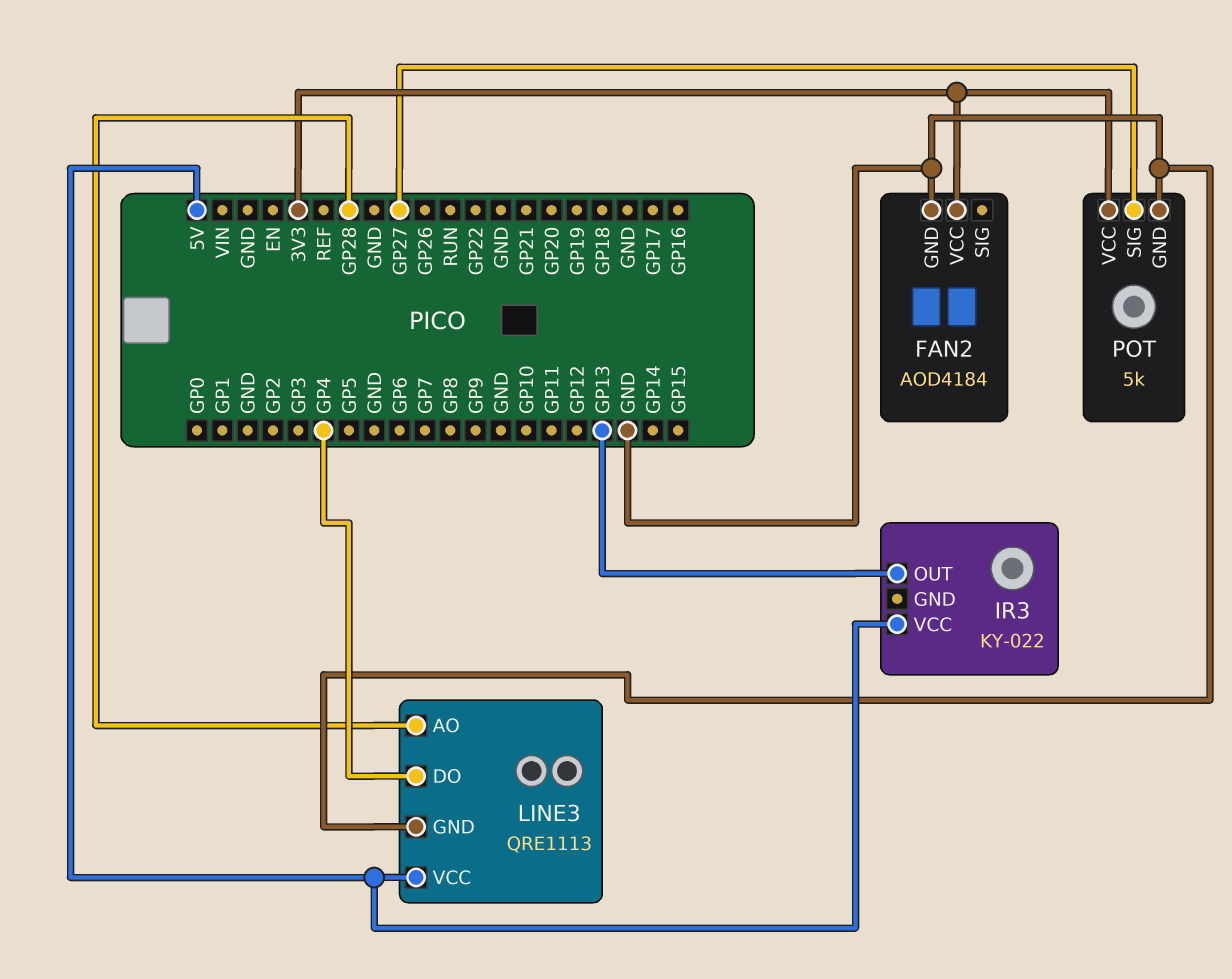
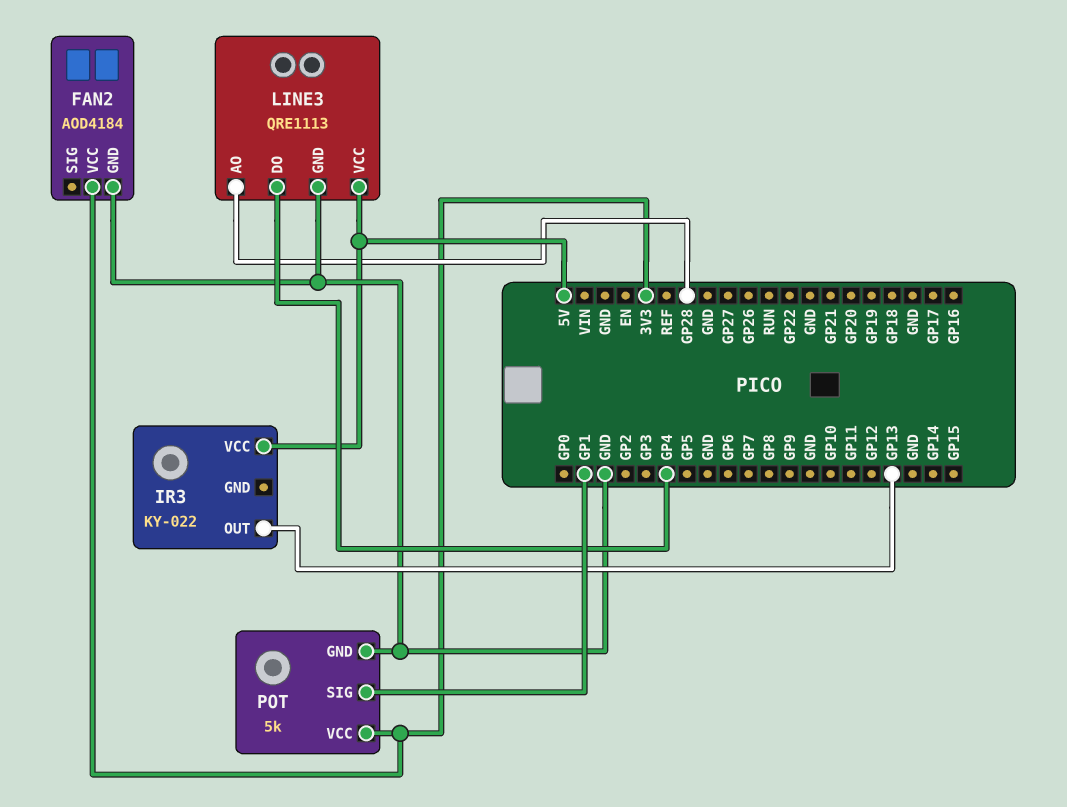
POT pin SIG: GP27 -> GP1

